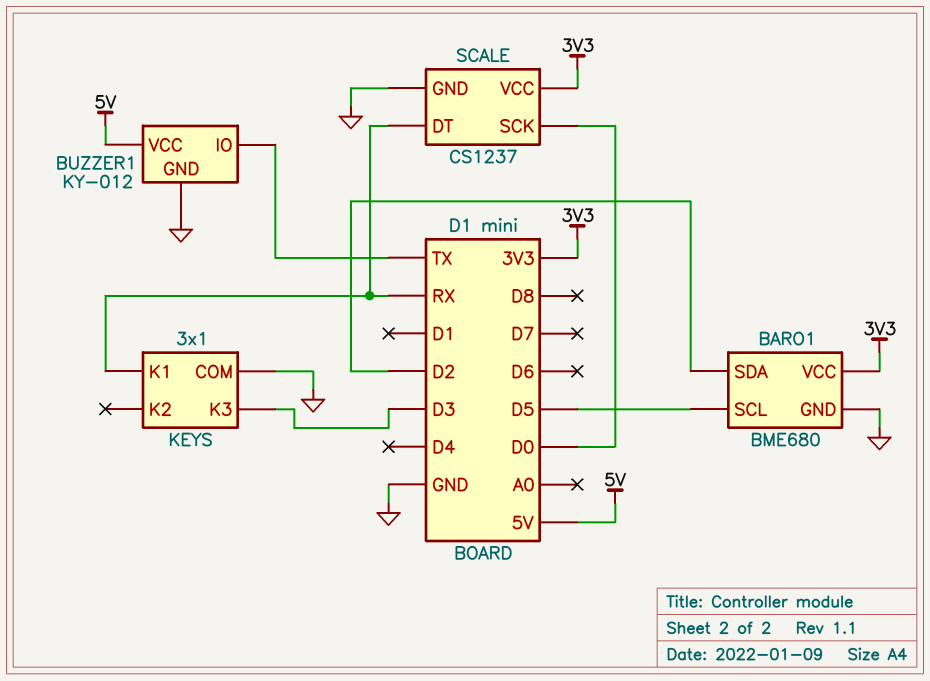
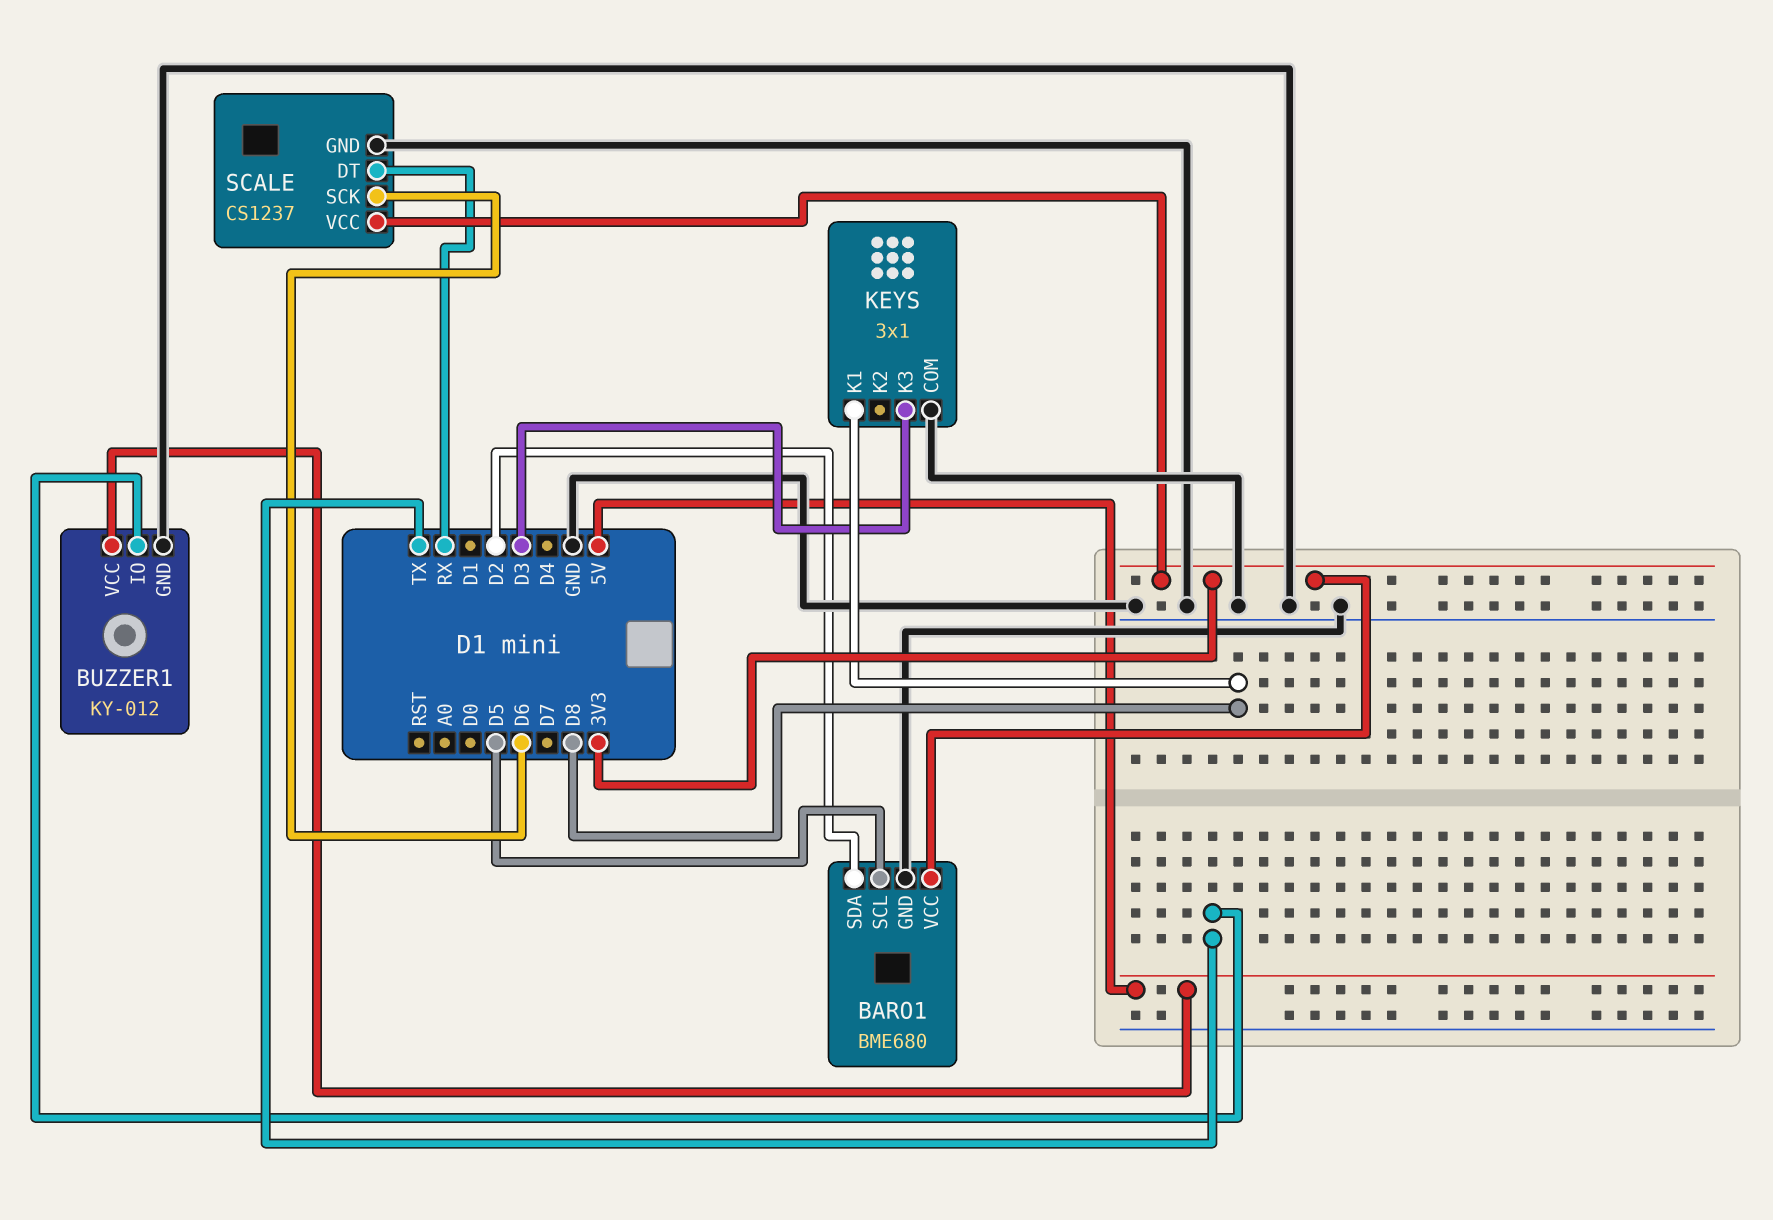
KEYS pin K1: RX -> D8
SCALE pin SCK: D0 -> D6

